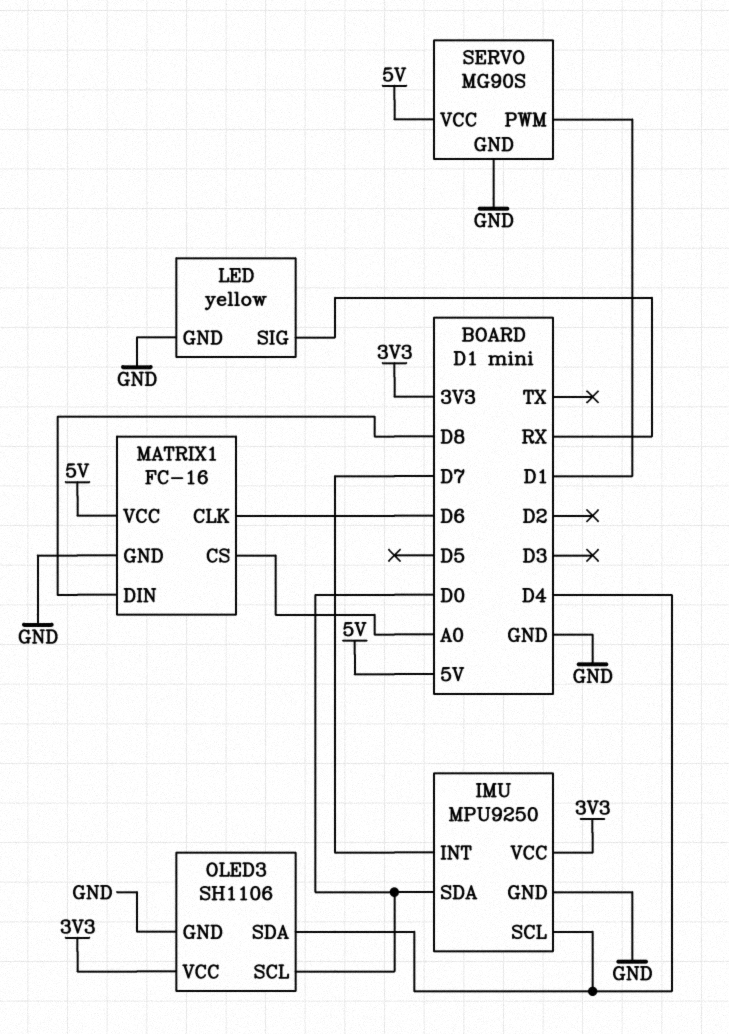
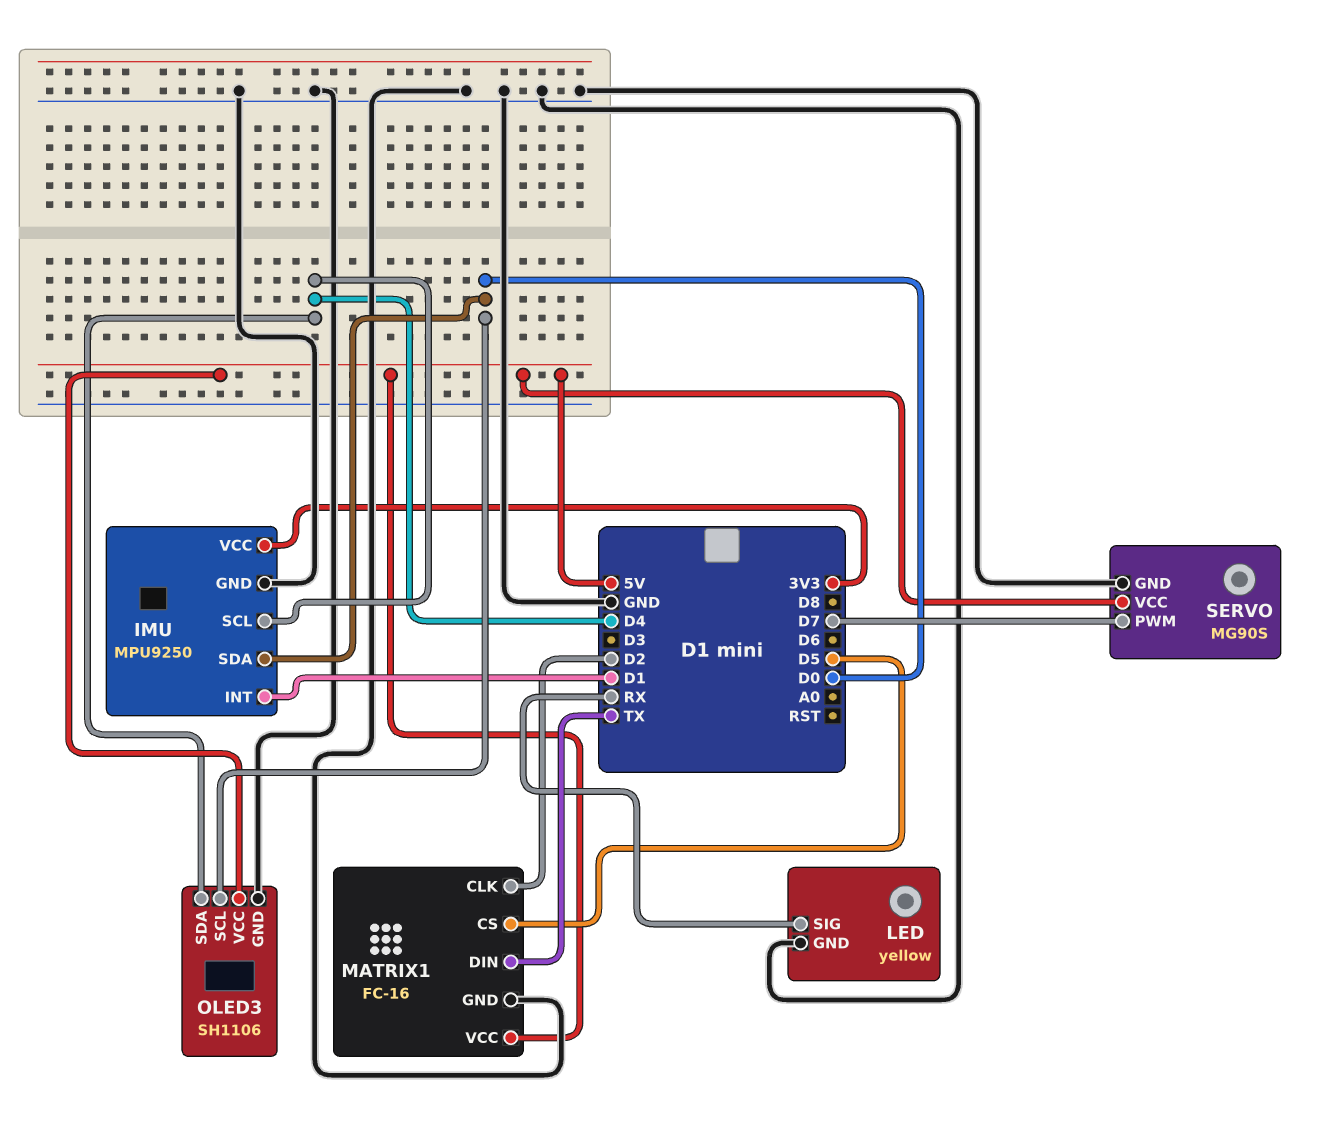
IMU pin INT: D7 -> D1
MATRIX1 pin CLK: D6 -> D2
MATRIX1 pin CS: A0 -> D5
MATRIX1 pin DIN: D8 -> TX
OLED3 pin VCC: 3V3 -> 5V
SERVO pin PWM: D1 -> D7

